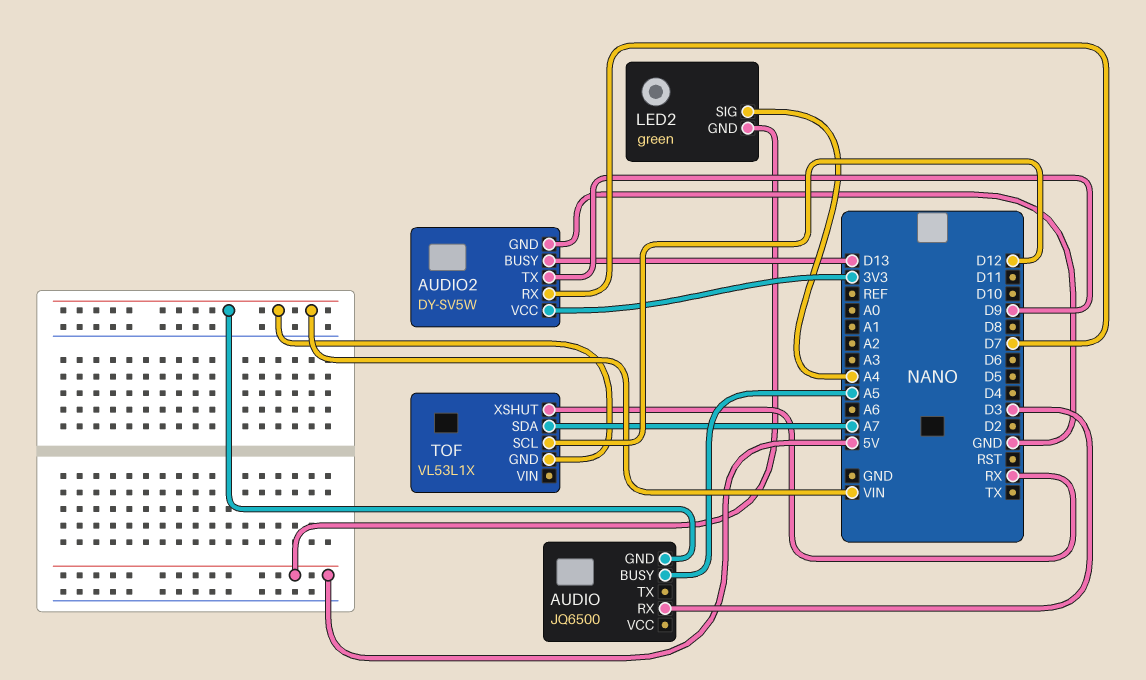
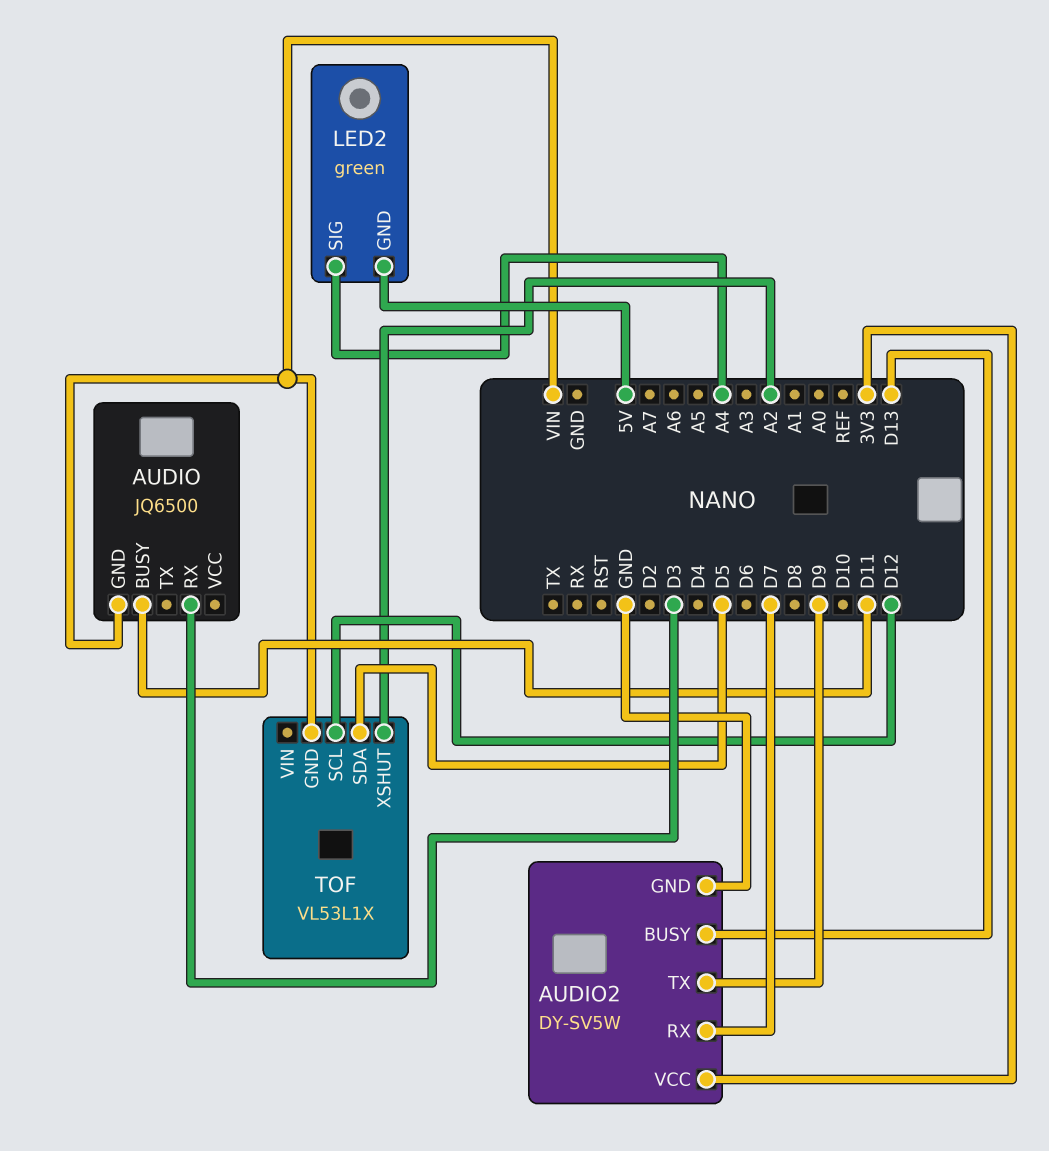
AUDIO pin BUSY: A5 -> D11
TOF pin SDA: A7 -> D5
TOF pin XSHUT: RX -> A2

